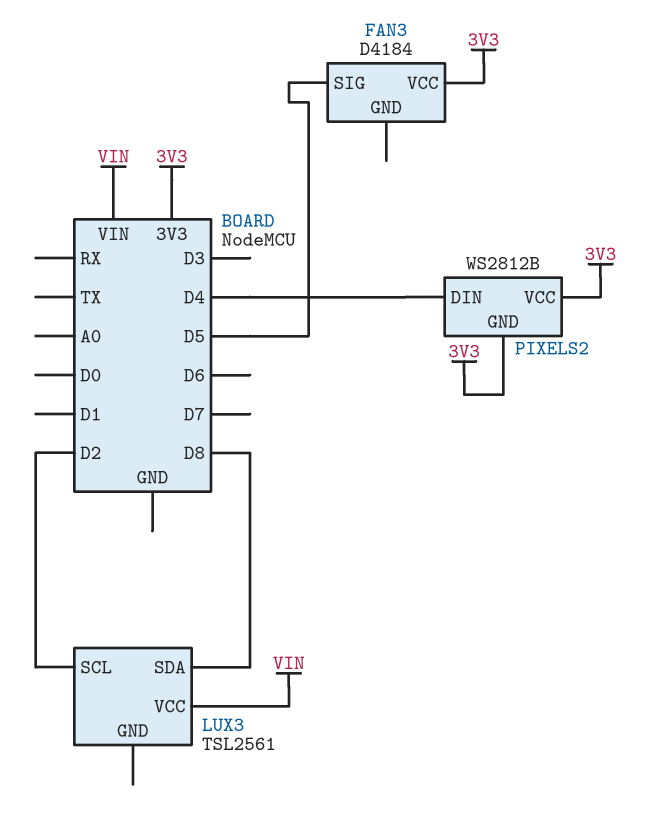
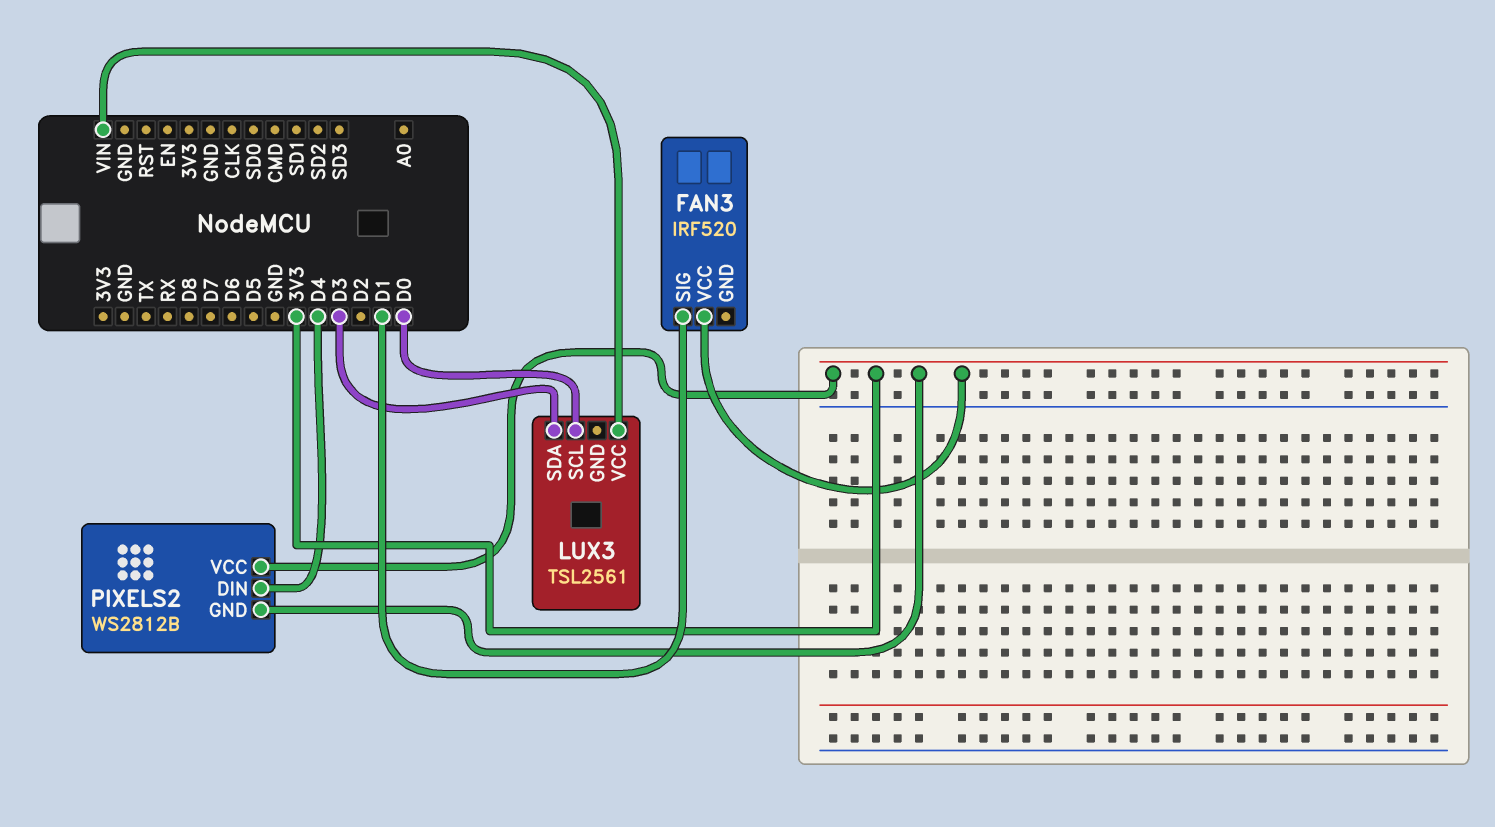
FAN3: D4184 -> IRF520
FAN3 pin SIG: D5 -> D1
LUX3 pin SCL: D2 -> D0
LUX3 pin SDA: D8 -> D3

